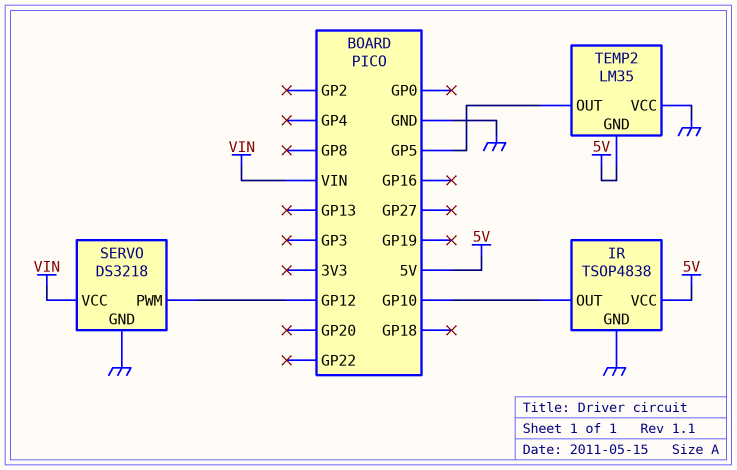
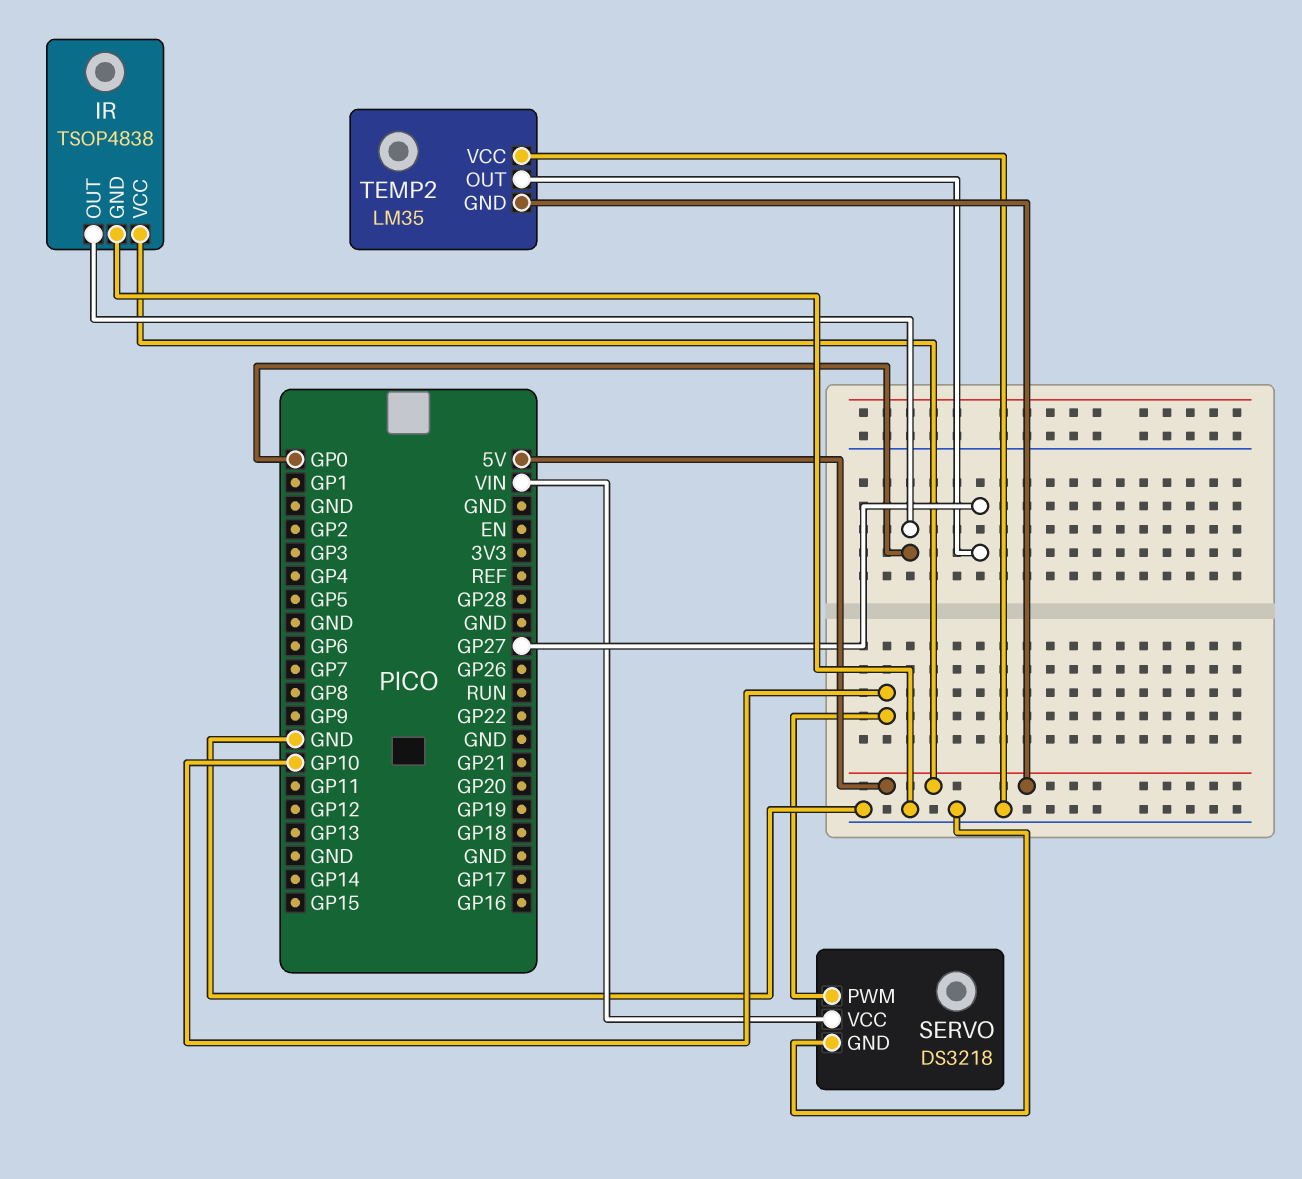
IR pin OUT: GP10 -> GP0
SERVO pin PWM: GP12 -> GP10
TEMP2 pin OUT: GP5 -> GP27

